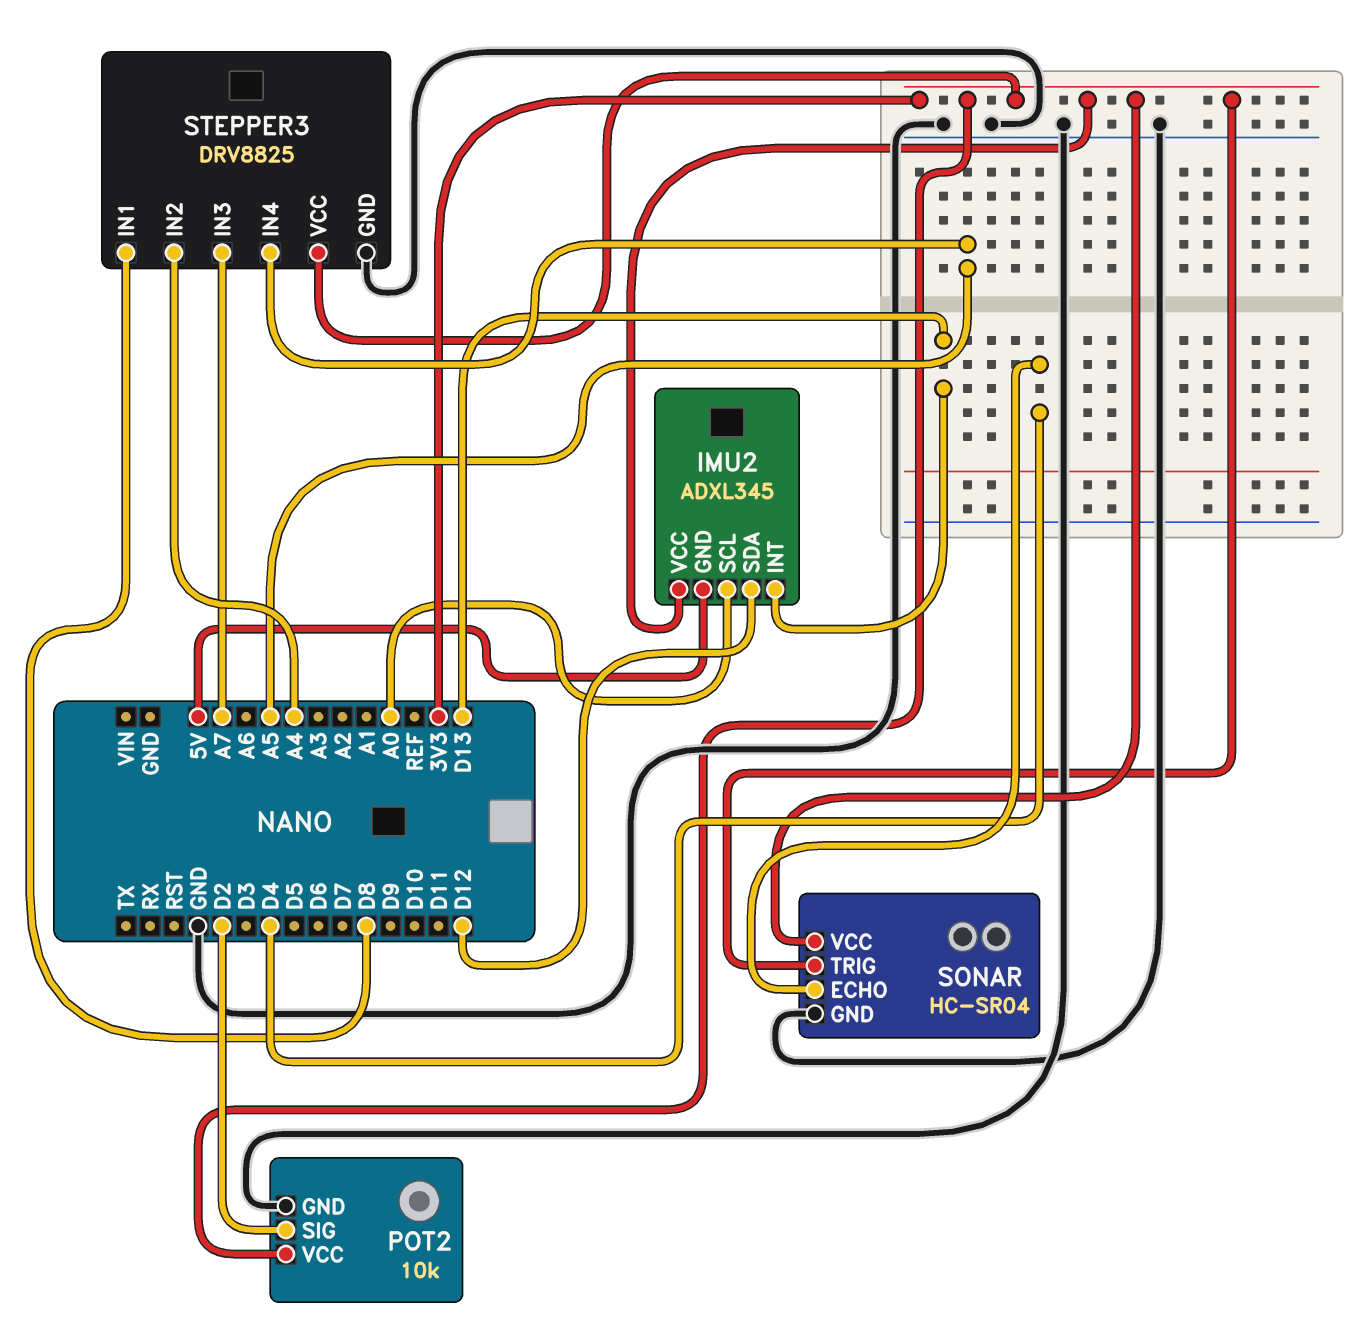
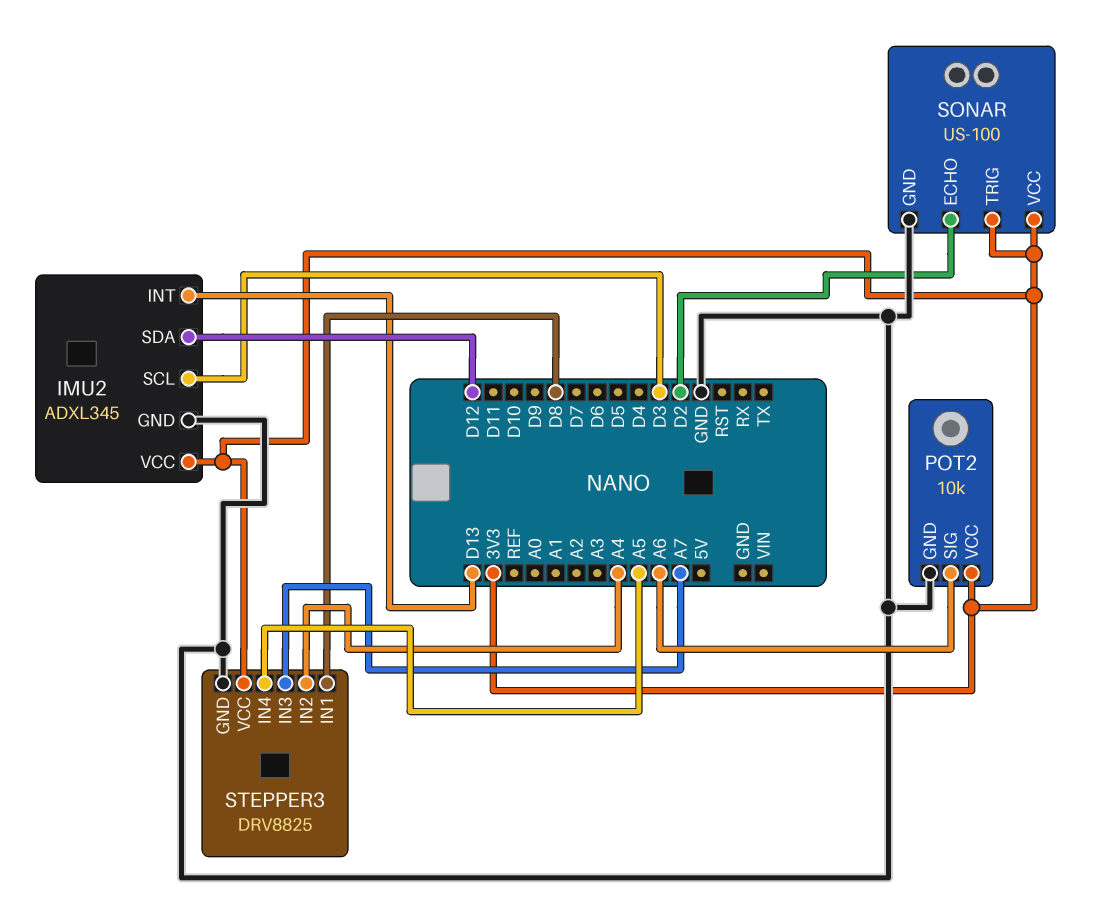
IMU2 pin GND: 5V -> GND
IMU2 pin SCL: A0 -> D3
POT2 pin SIG: D2 -> A6
SONAR: HC-SR04 -> US-100
SONAR pin ECHO: D4 -> D2

